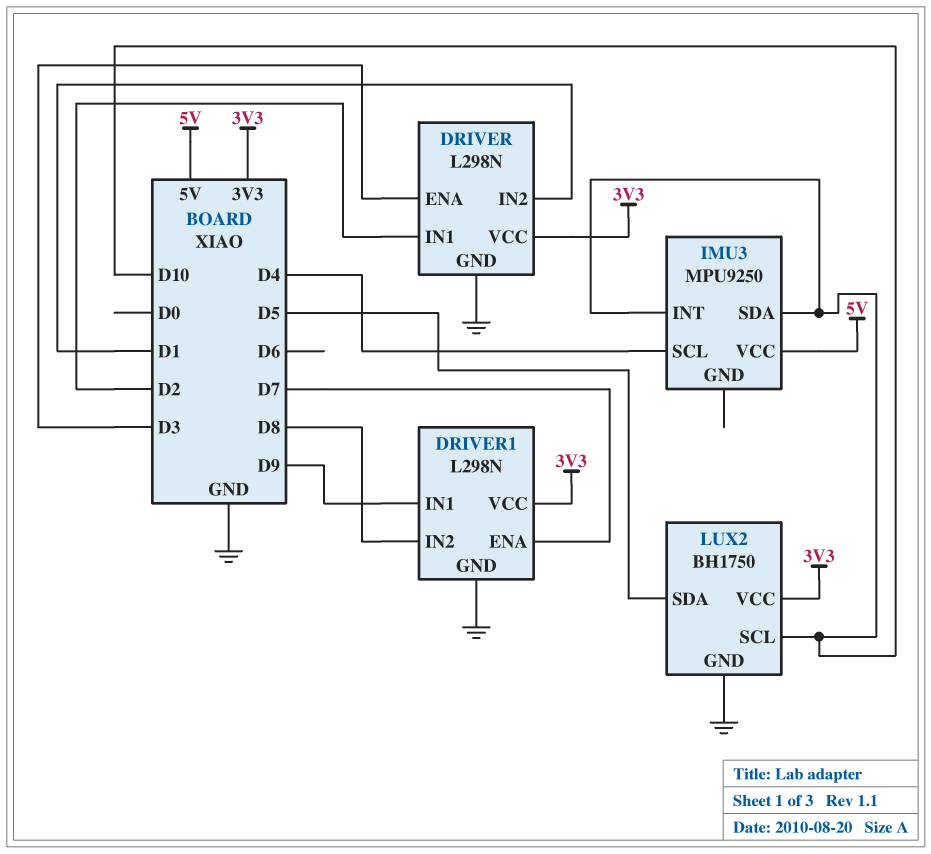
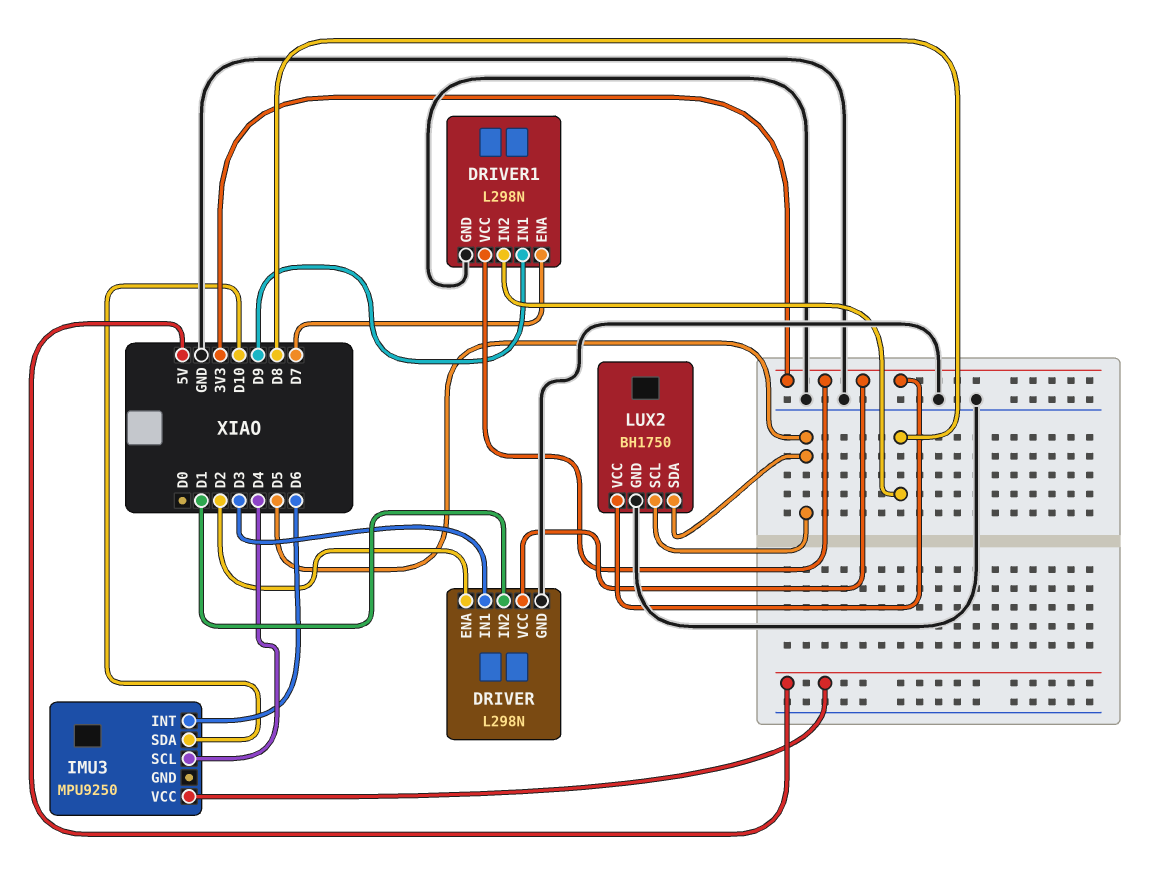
DRIVER pin ENA: D3 -> D2
DRIVER pin IN1: D2 -> D3
IMU3 pin INT: D10 -> D6
LUX2 pin SCL: D10 -> D5

